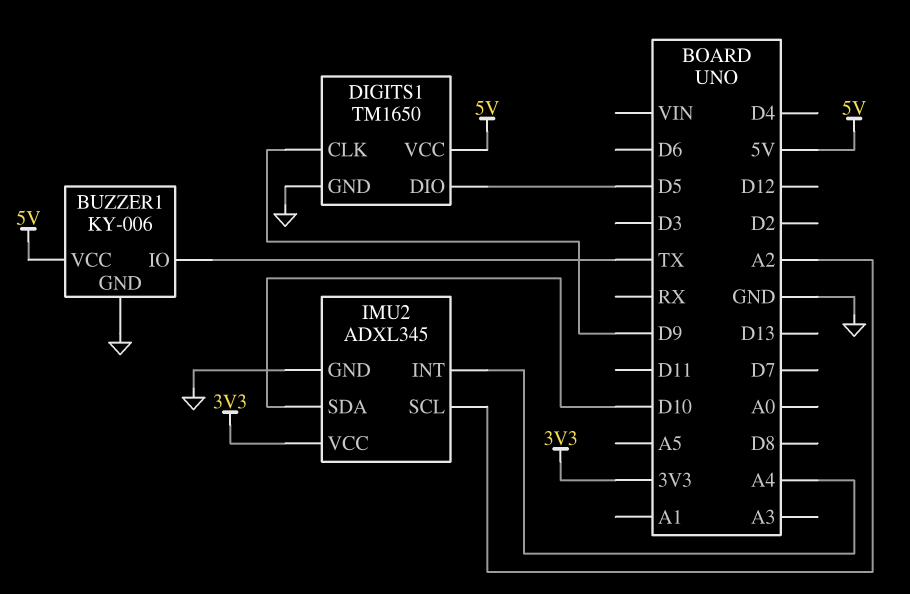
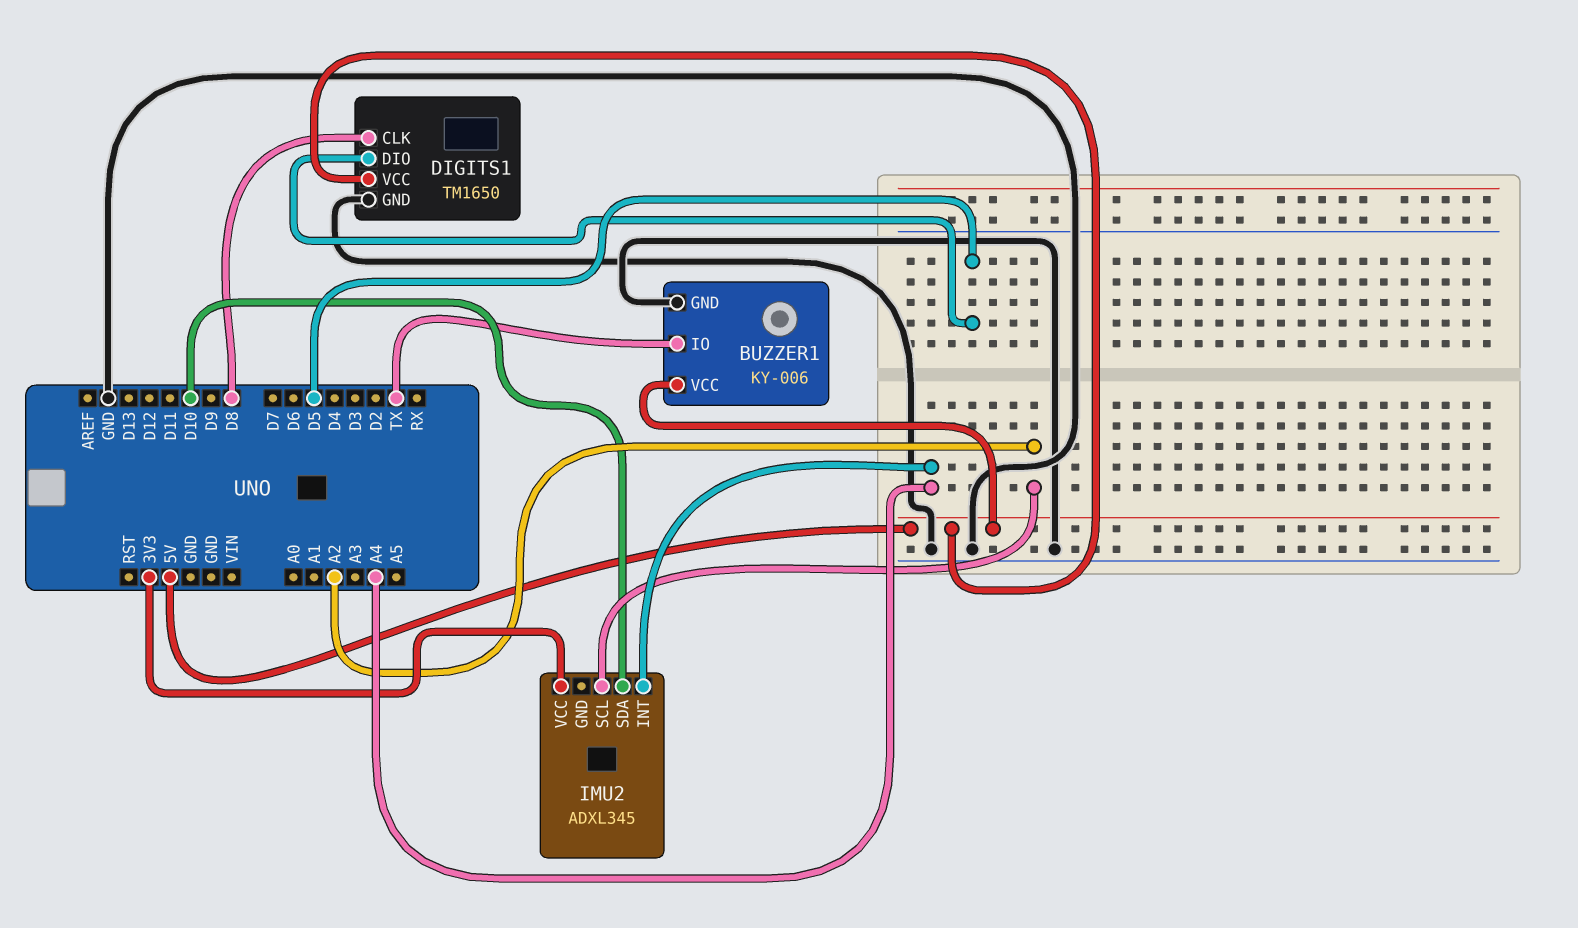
DIGITS1 pin CLK: D9 -> D8
IMU2 pin GND: GND -> none

